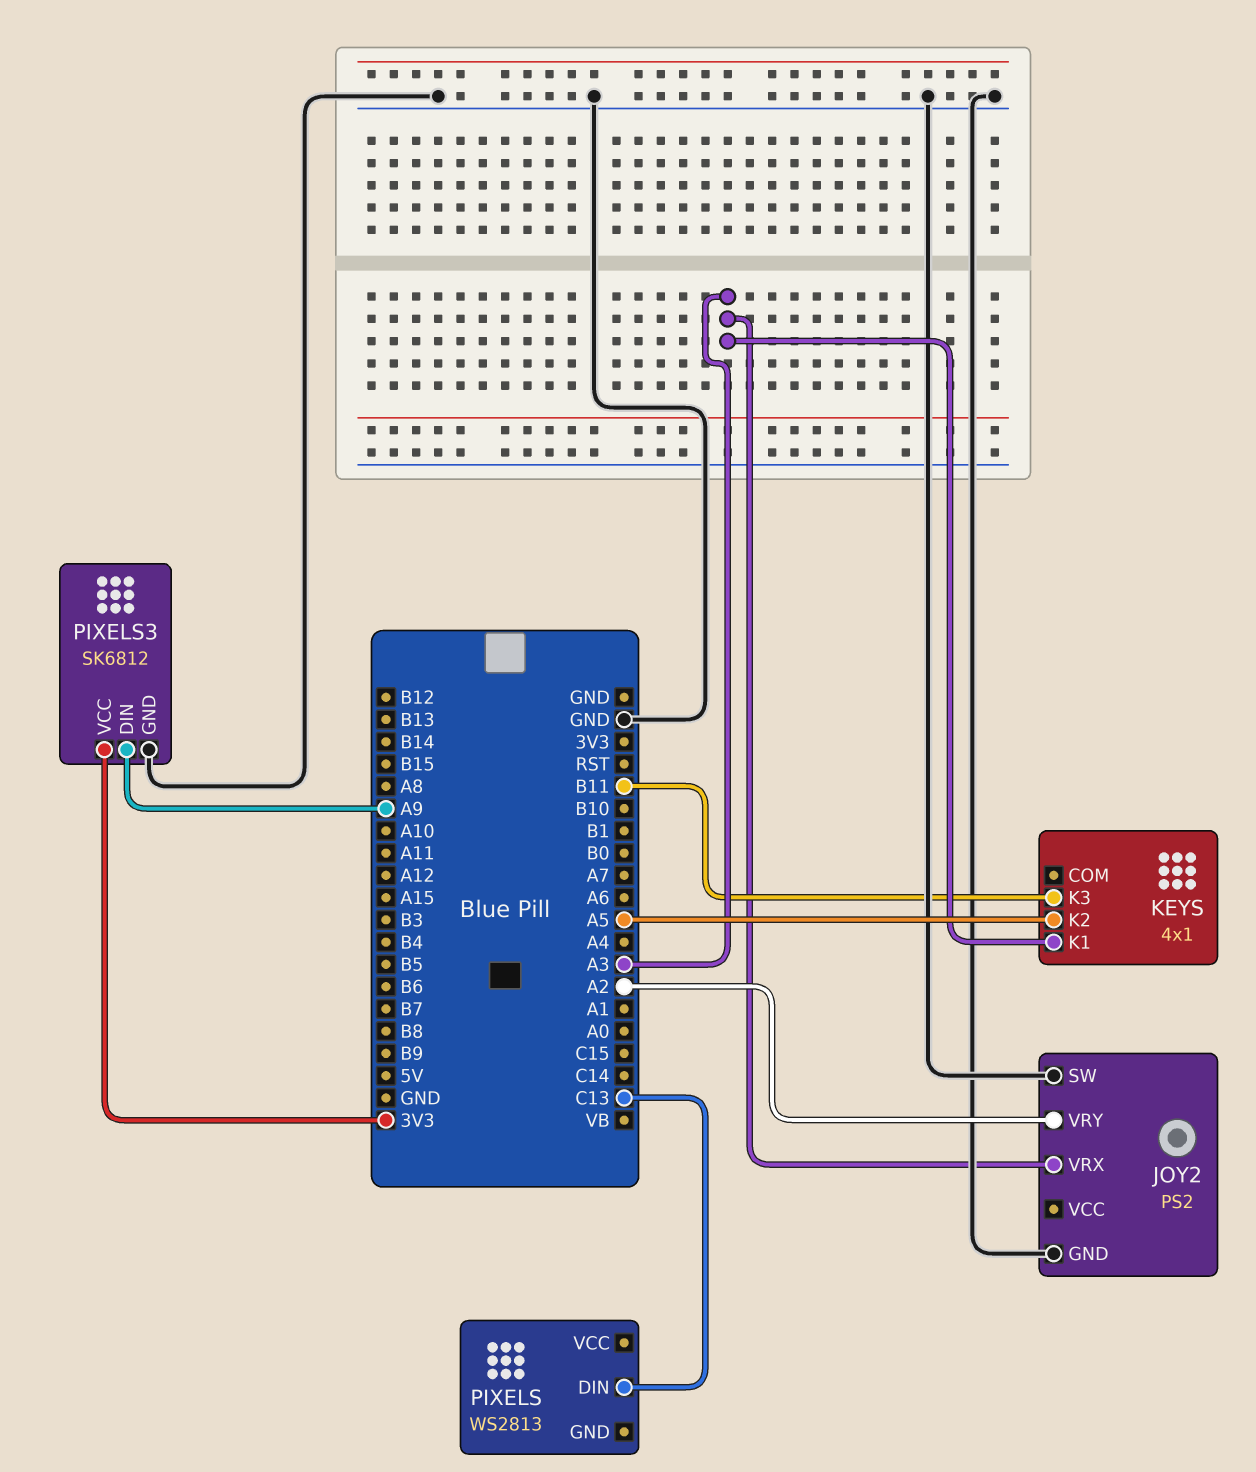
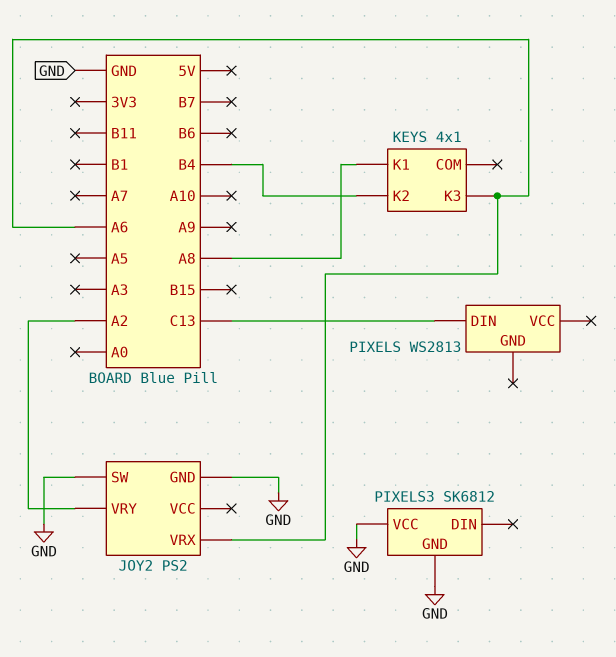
JOY2 pin VRX: A3 -> A6
KEYS pin K1: A3 -> A8
KEYS pin K2: A5 -> B4
KEYS pin K3: B11 -> A6
PIXELS3 pin DIN: A9 -> none
PIXELS3 pin VCC: 3V3 -> GND

